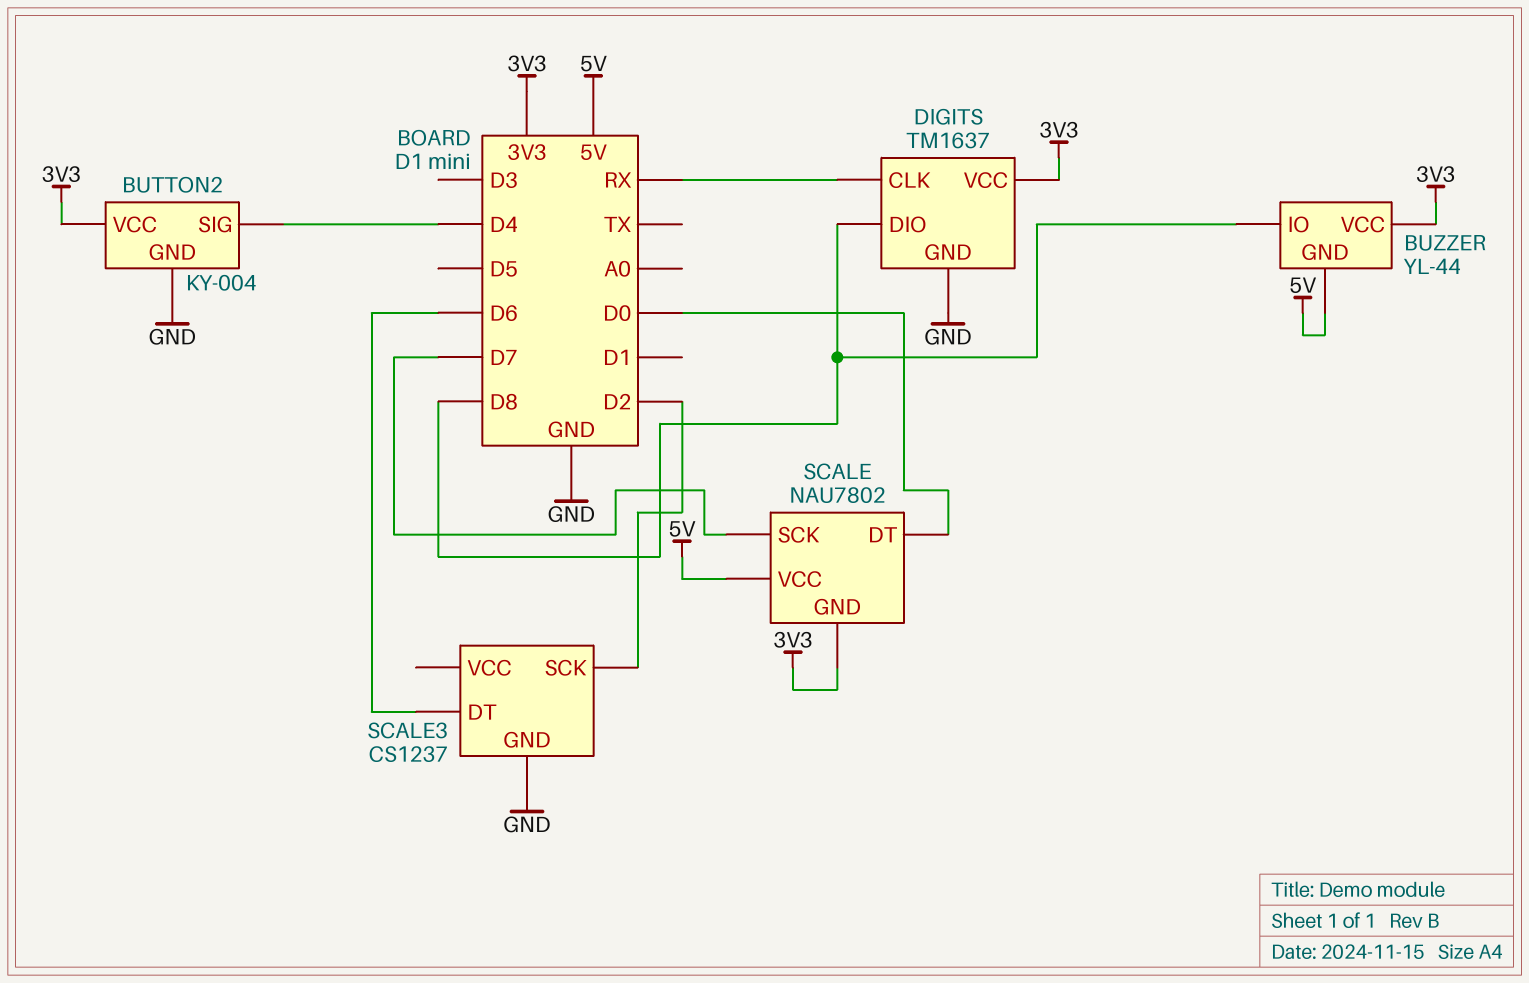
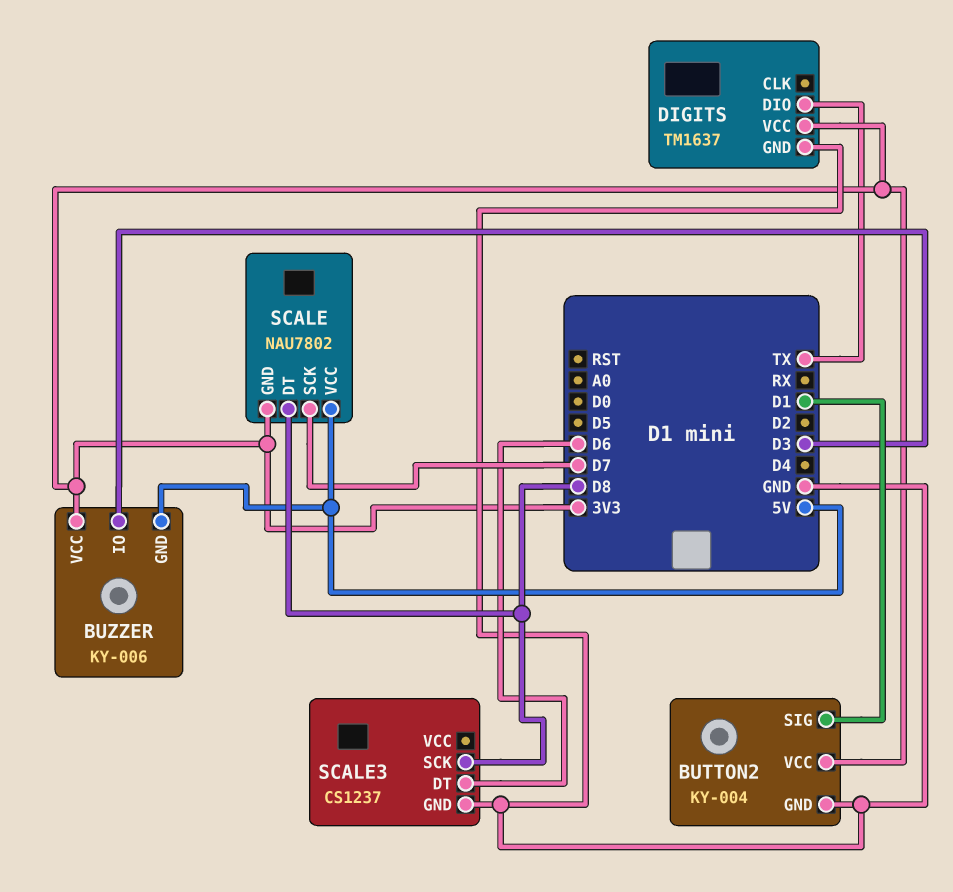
BUTTON2 pin SIG: D4 -> D1
BUZZER: YL-44 -> KY-006
BUZZER pin IO: D8 -> D3
DIGITS pin CLK: RX -> none
DIGITS pin DIO: D8 -> TX
SCALE pin DT: D0 -> D8
SCALE3 pin SCK: D2 -> D8

